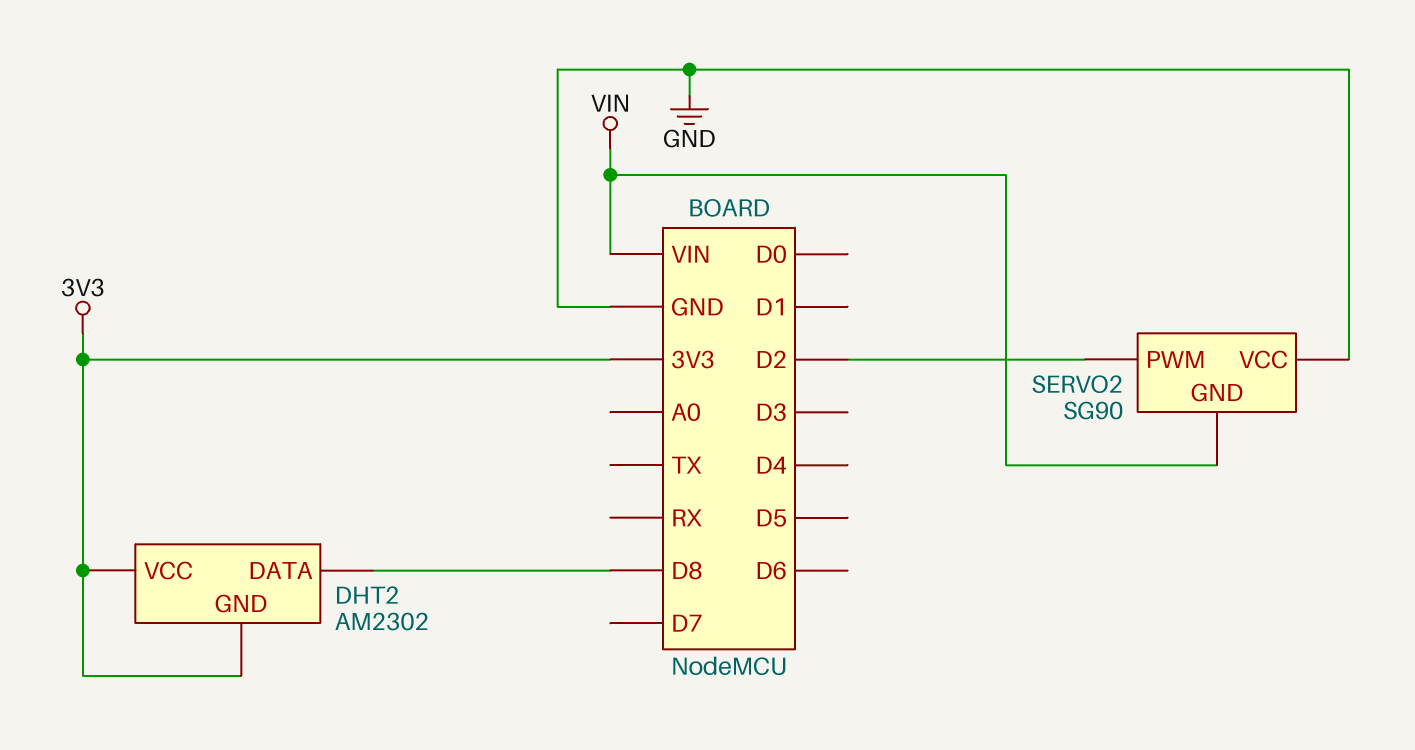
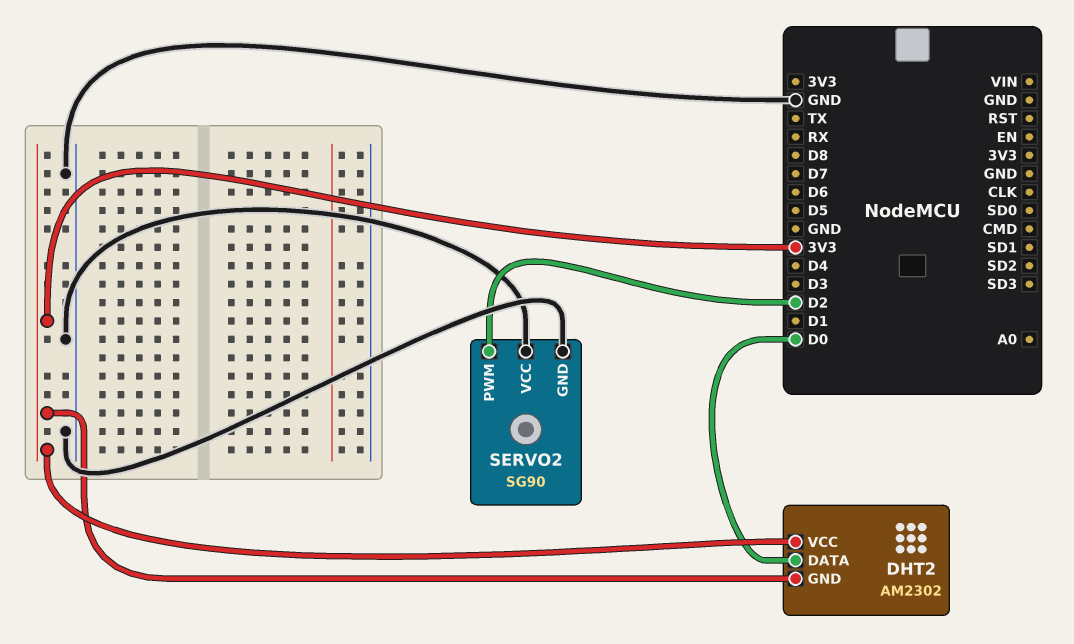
DHT2 pin DATA: D8 -> D0
SERVO2 pin GND: VIN -> GND

